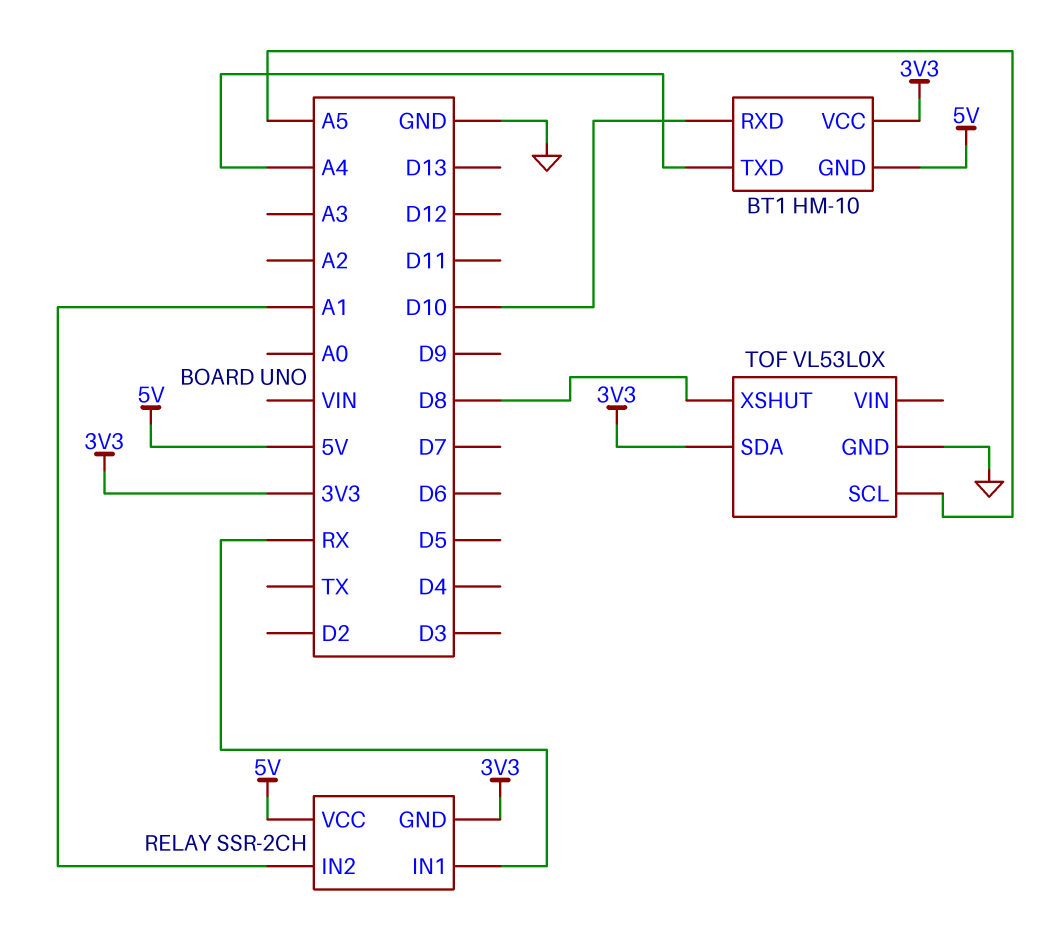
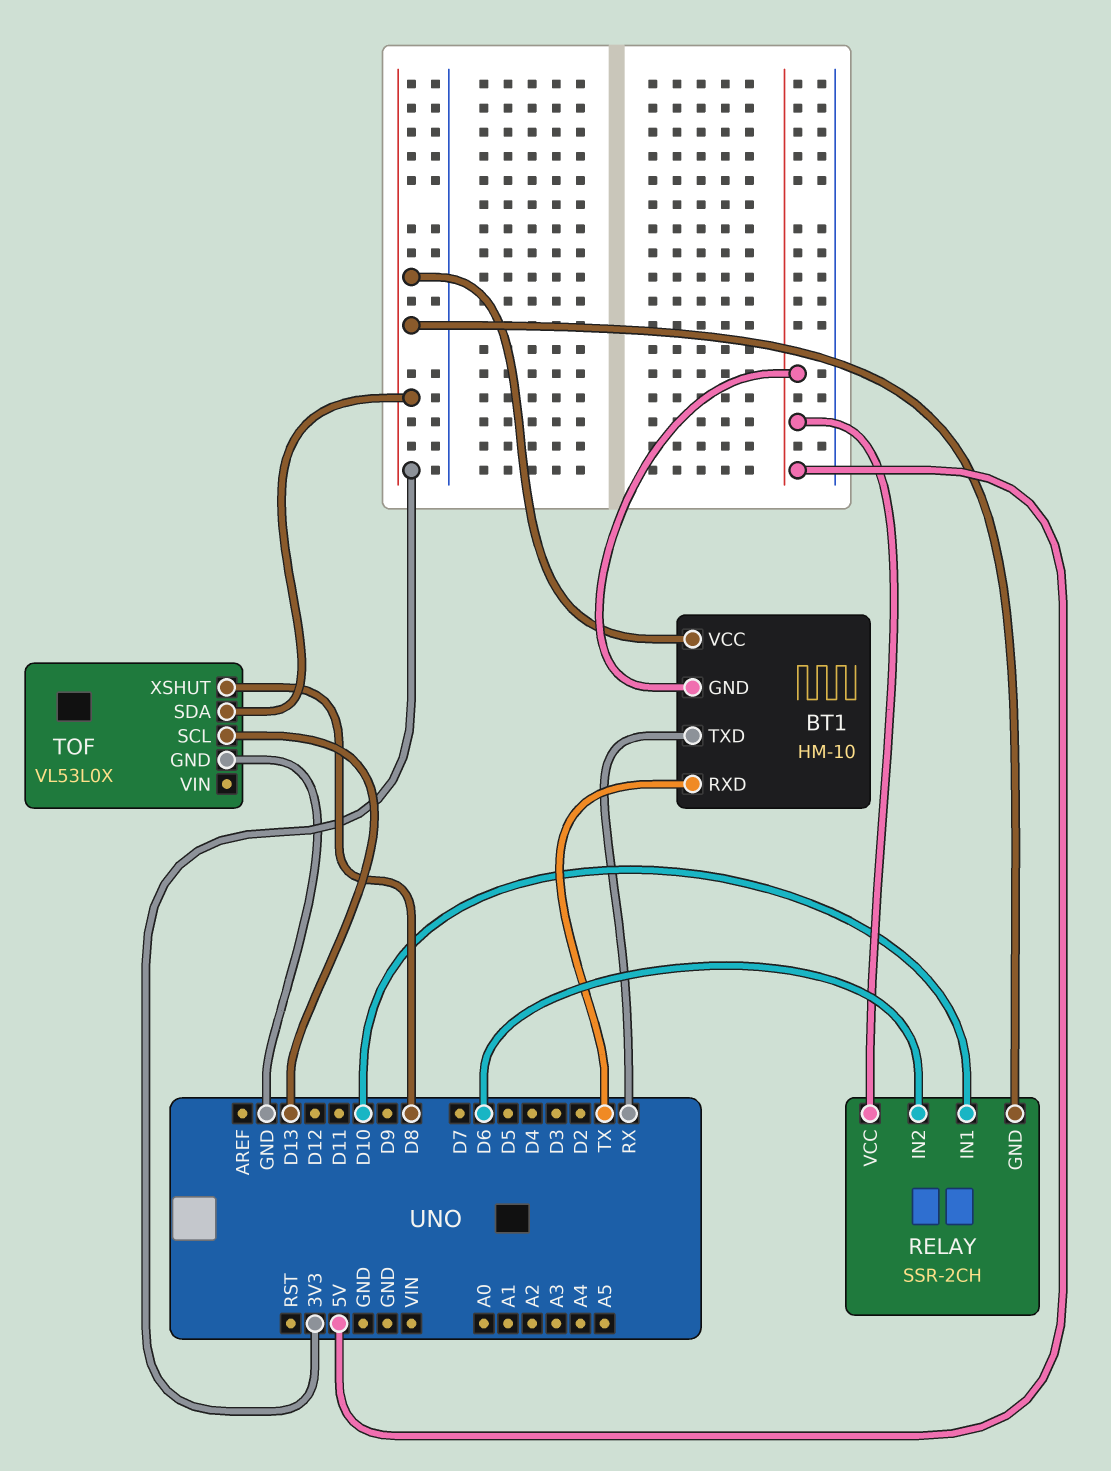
BT1 pin RXD: D10 -> TX
BT1 pin TXD: A4 -> RX
RELAY pin IN1: RX -> D10
RELAY pin IN2: A1 -> D6
TOF pin SCL: A5 -> D13

